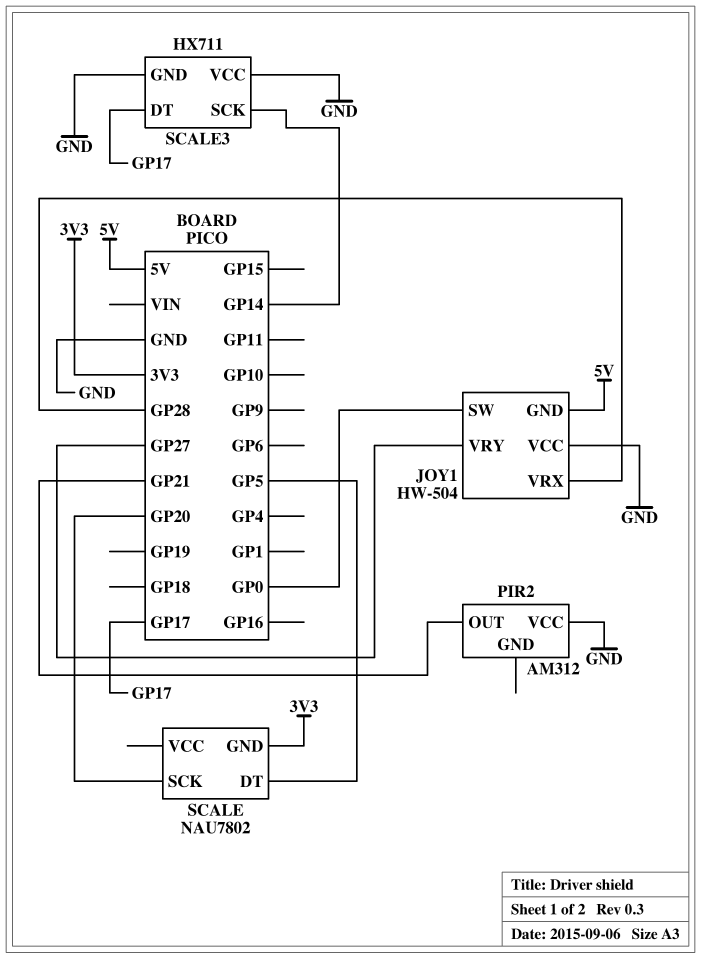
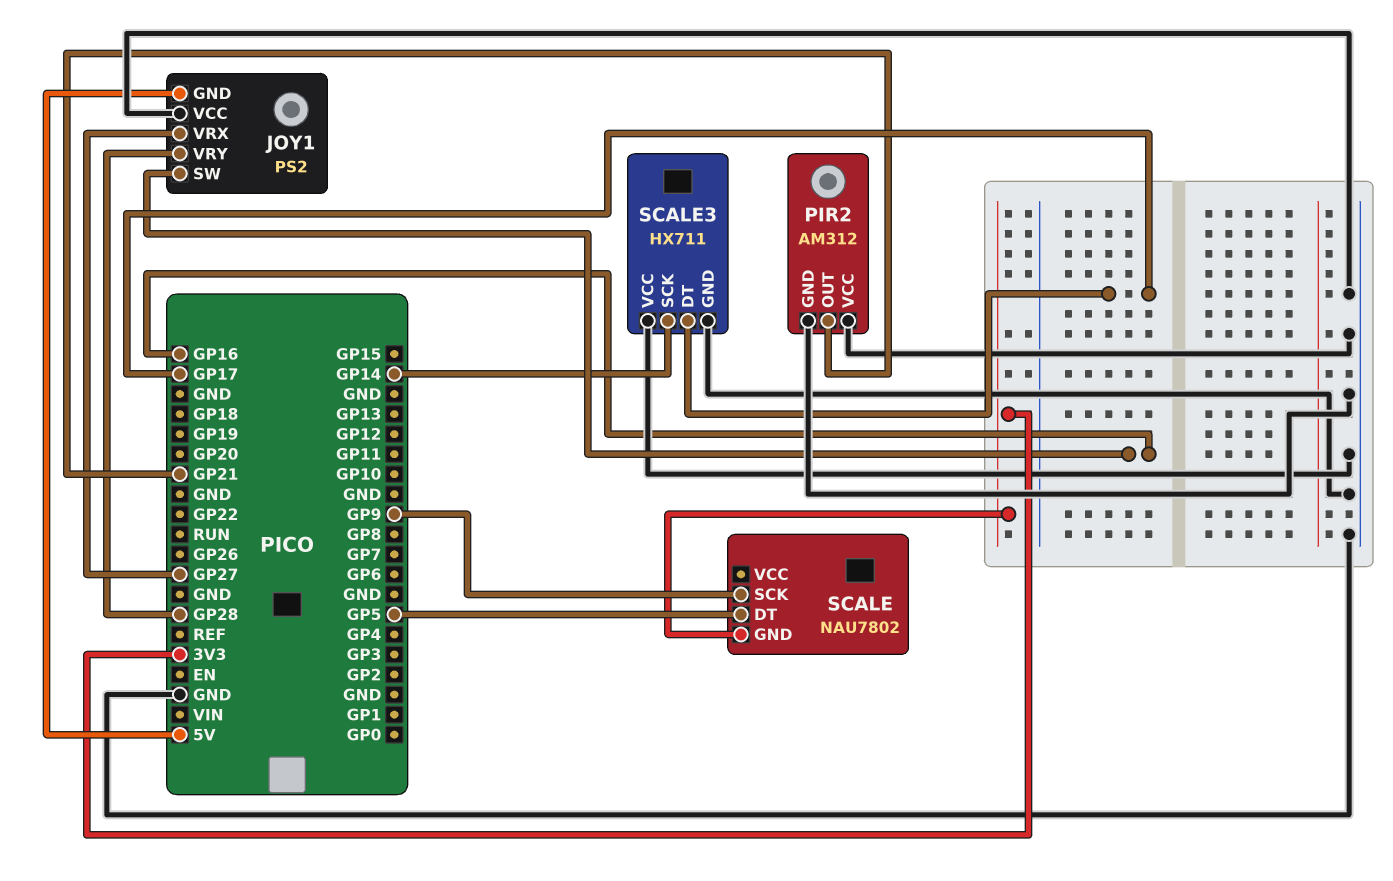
JOY1: HW-504 -> PS2
JOY1 pin SW: GP0 -> GP16
JOY1 pin VRX: GP28 -> GP27
JOY1 pin VRY: GP27 -> GP28
PIR2 pin GND: none -> GND
SCALE pin SCK: GP20 -> GP9

